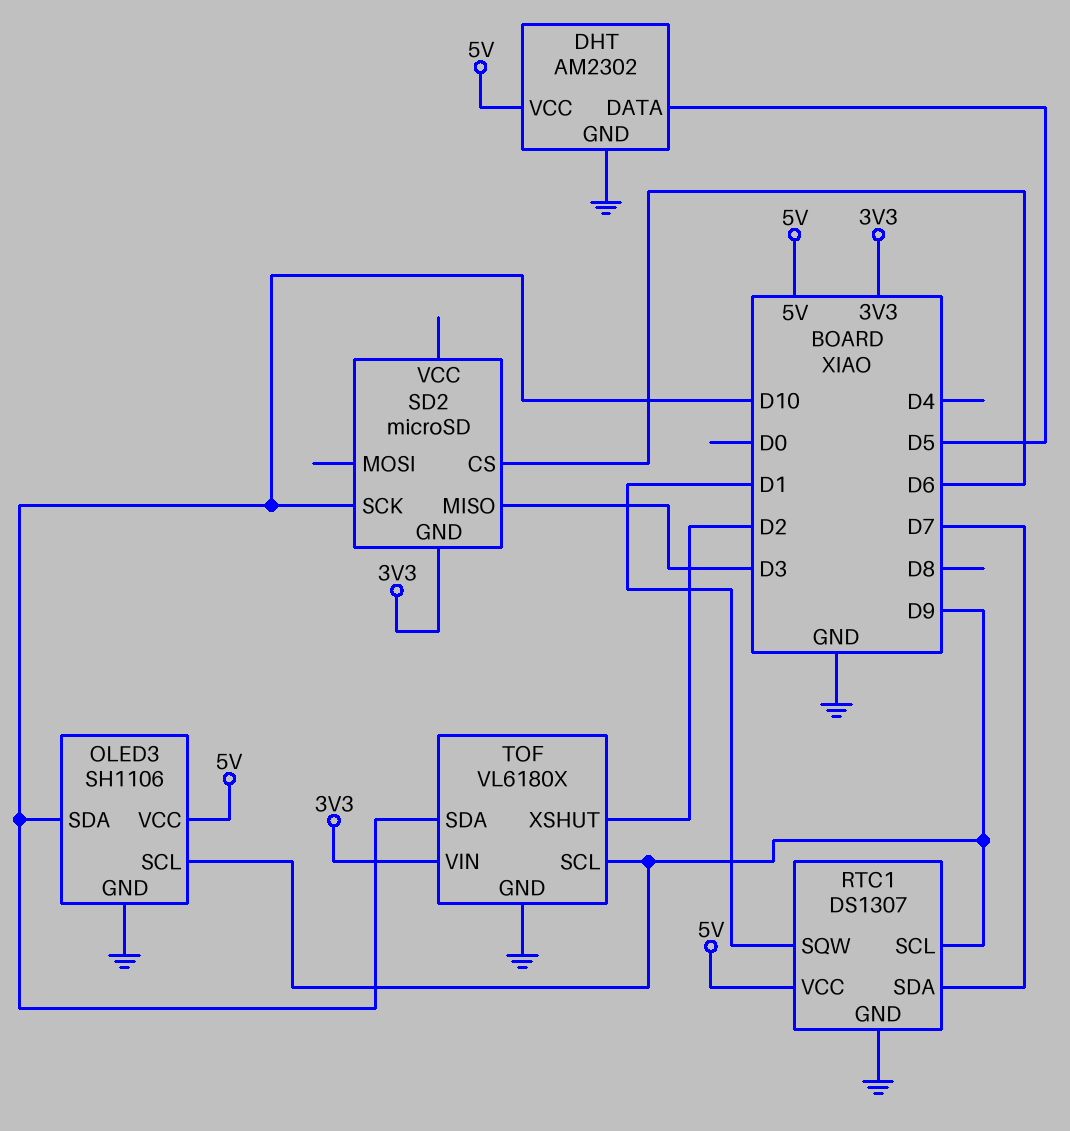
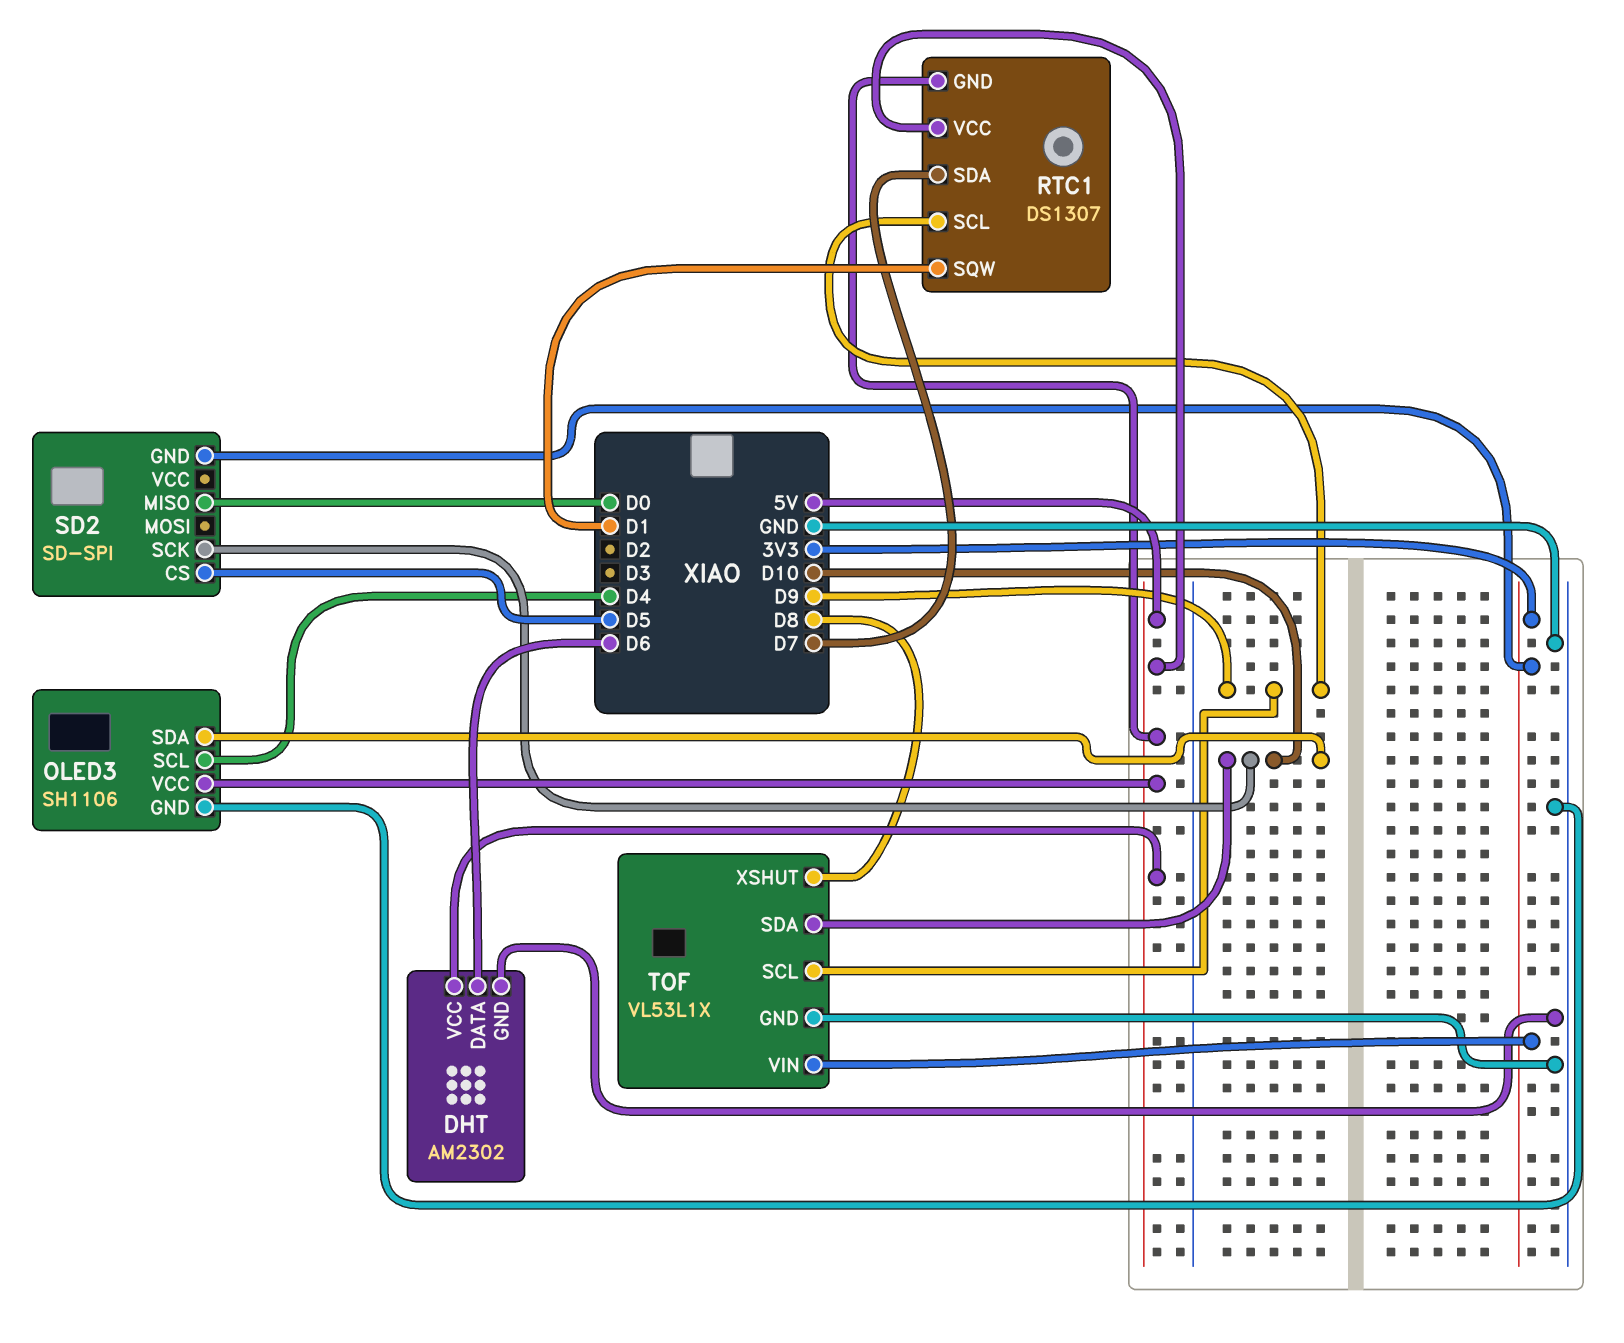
DHT pin DATA: D5 -> D6
OLED3 pin SCL: D9 -> D4
RTC1 pin GND: GND -> 5V
SD2: microSD -> SD-SPI
SD2 pin CS: D6 -> D5
SD2 pin MISO: D3 -> D0
TOF: VL6180X -> VL53L1X
TOF pin XSHUT: D2 -> D8

